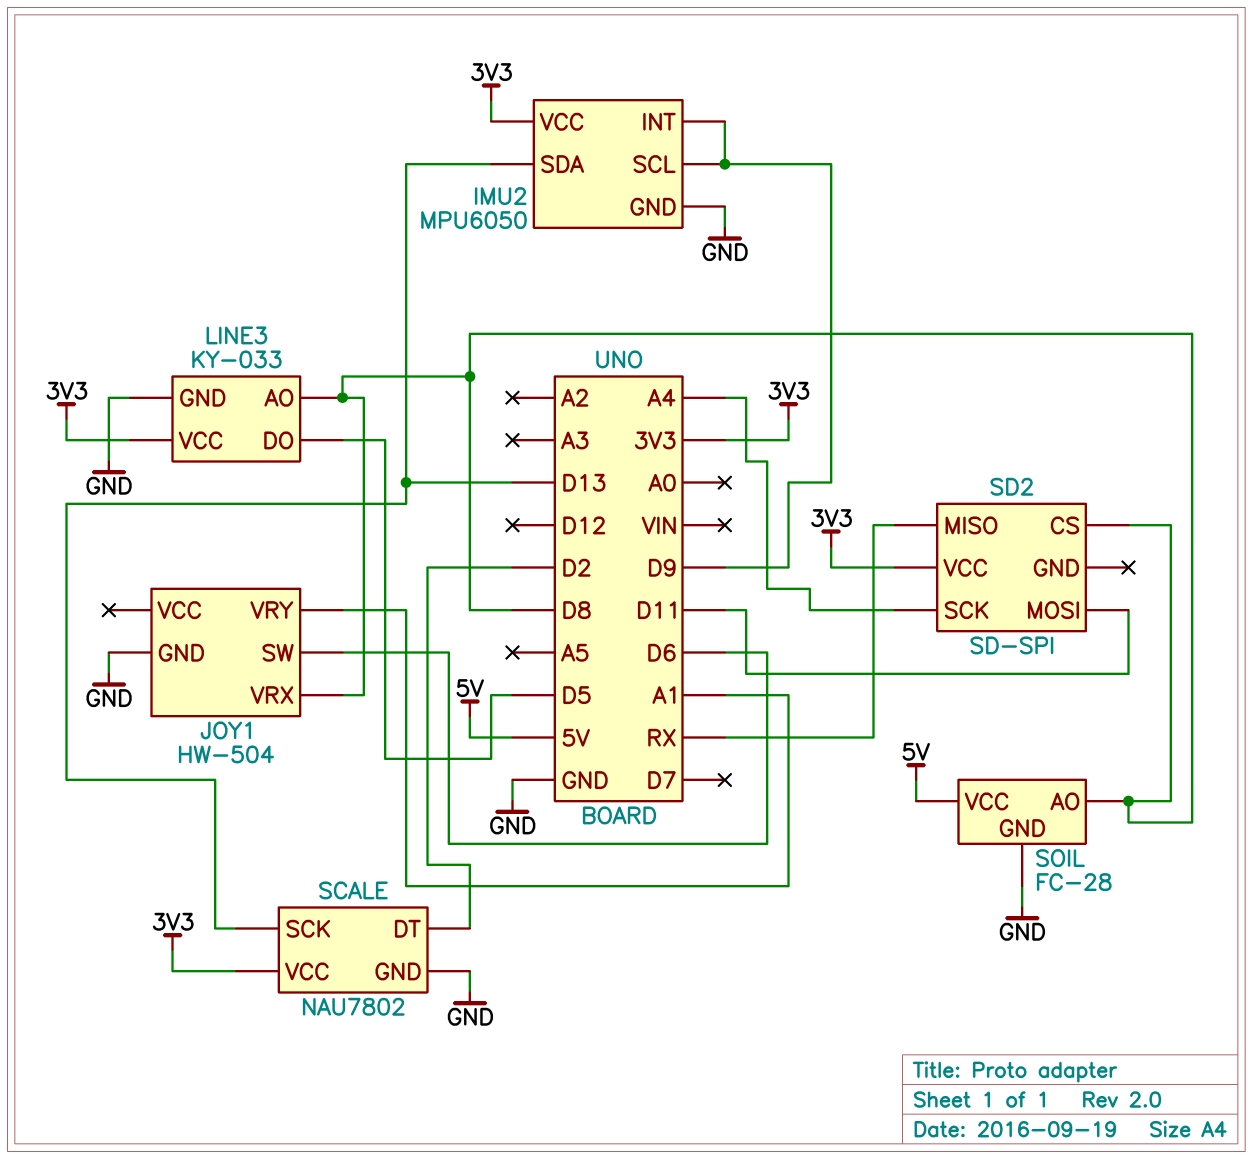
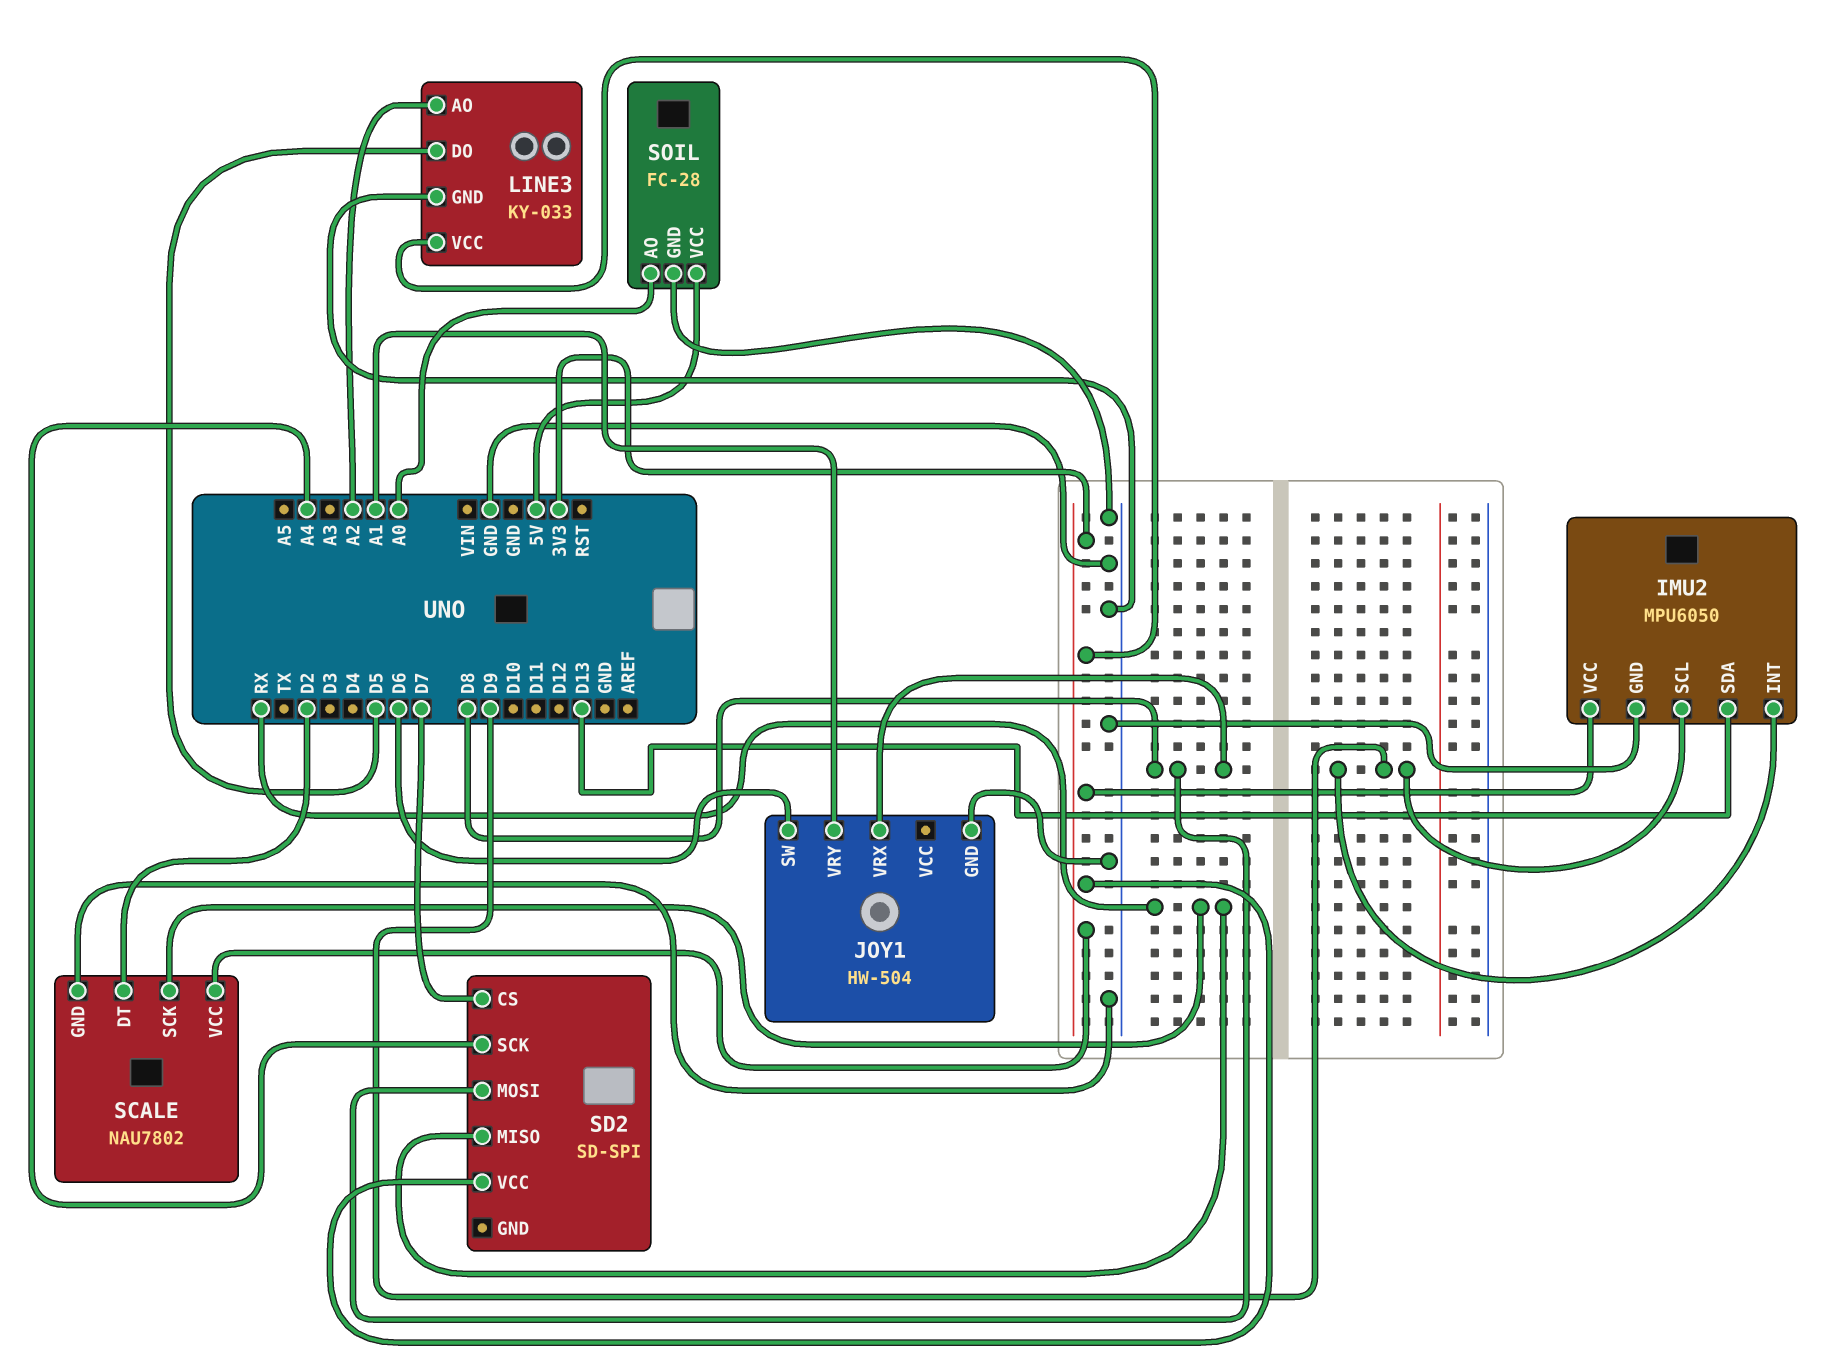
LINE3 pin AO: D8 -> A2
SCALE pin SCK: D13 -> RX
SD2 pin CS: D8 -> D7
SD2 pin MOSI: D11 -> D8
SOIL pin AO: D8 -> A0

